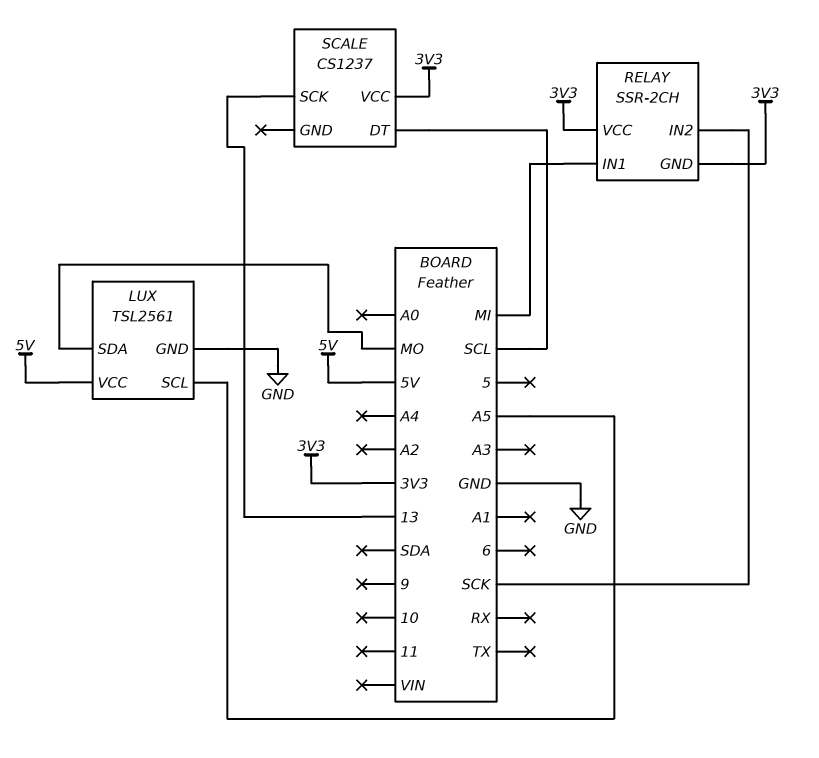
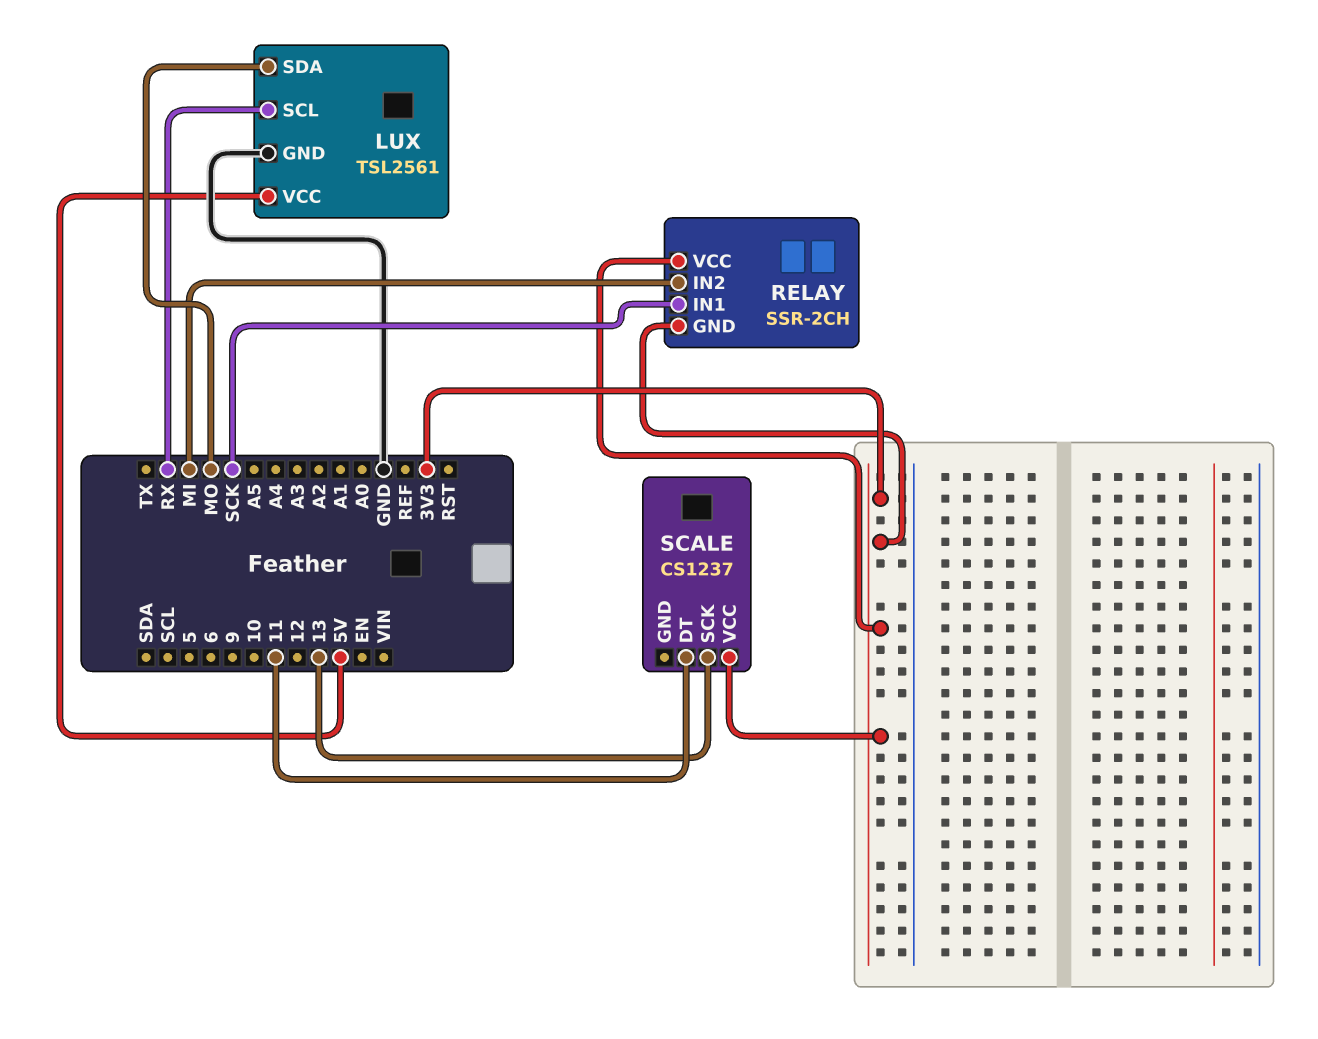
LUX pin SCL: A5 -> RX
RELAY pin IN1: MI -> SCK
RELAY pin IN2: SCK -> MI
SCALE pin DT: SCL -> 11

